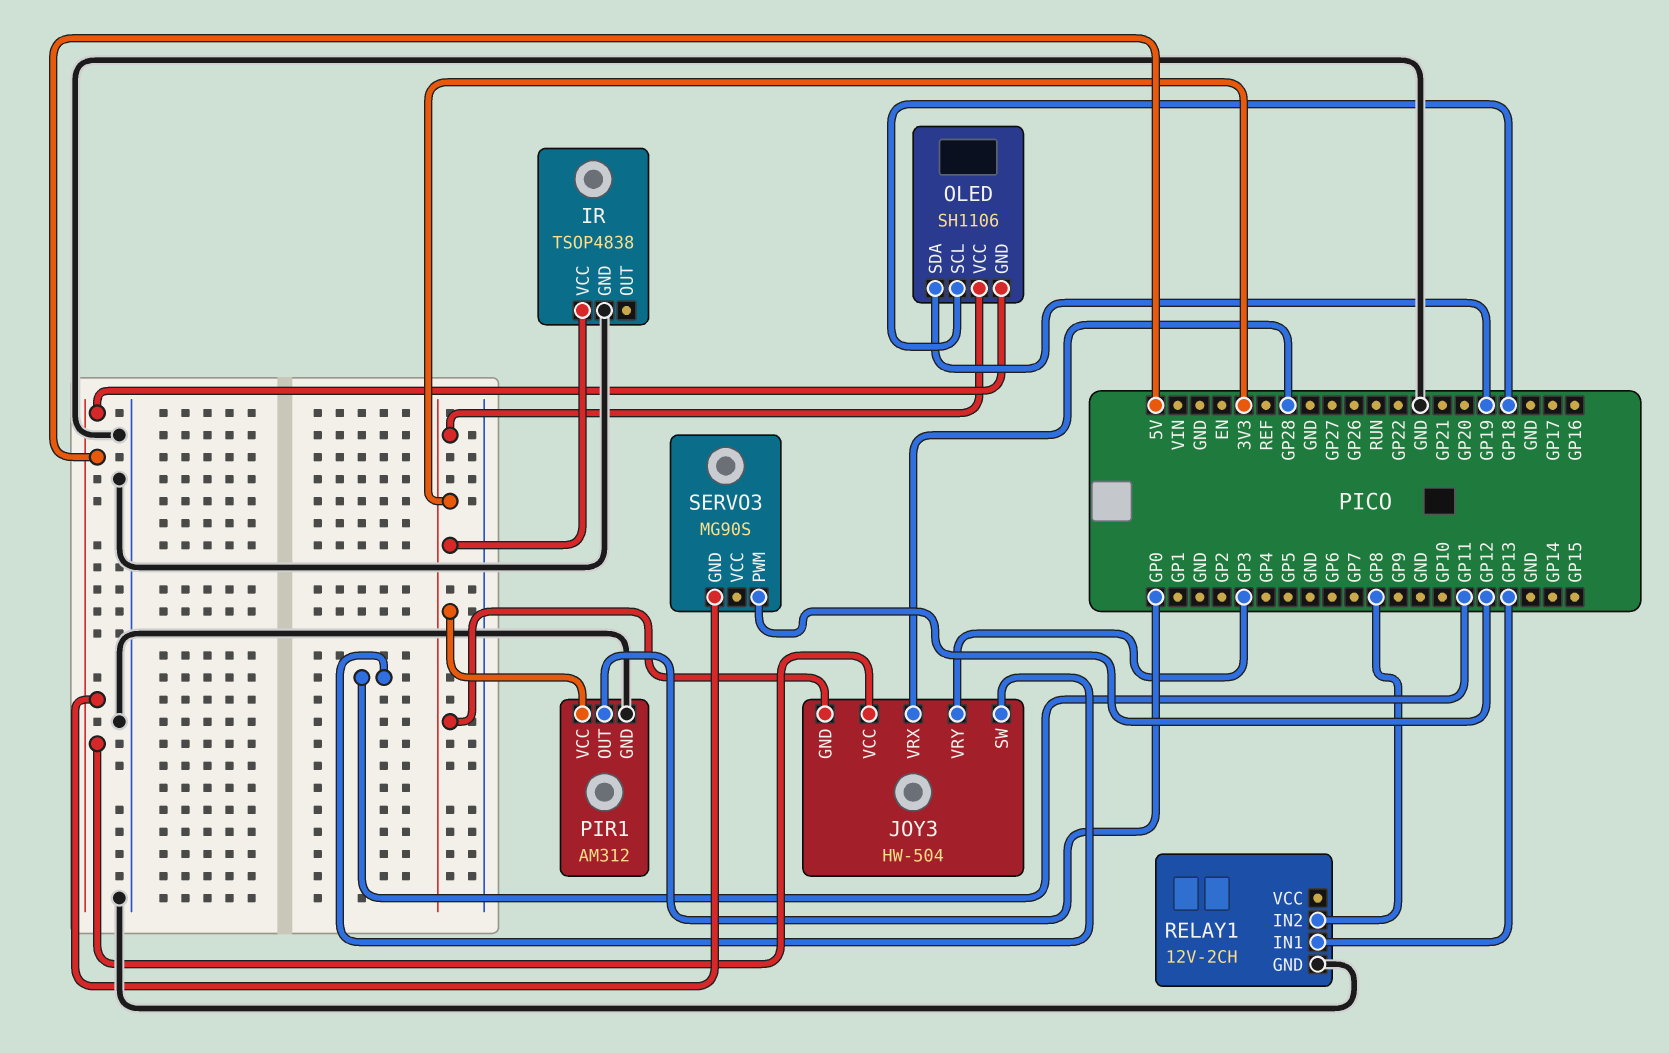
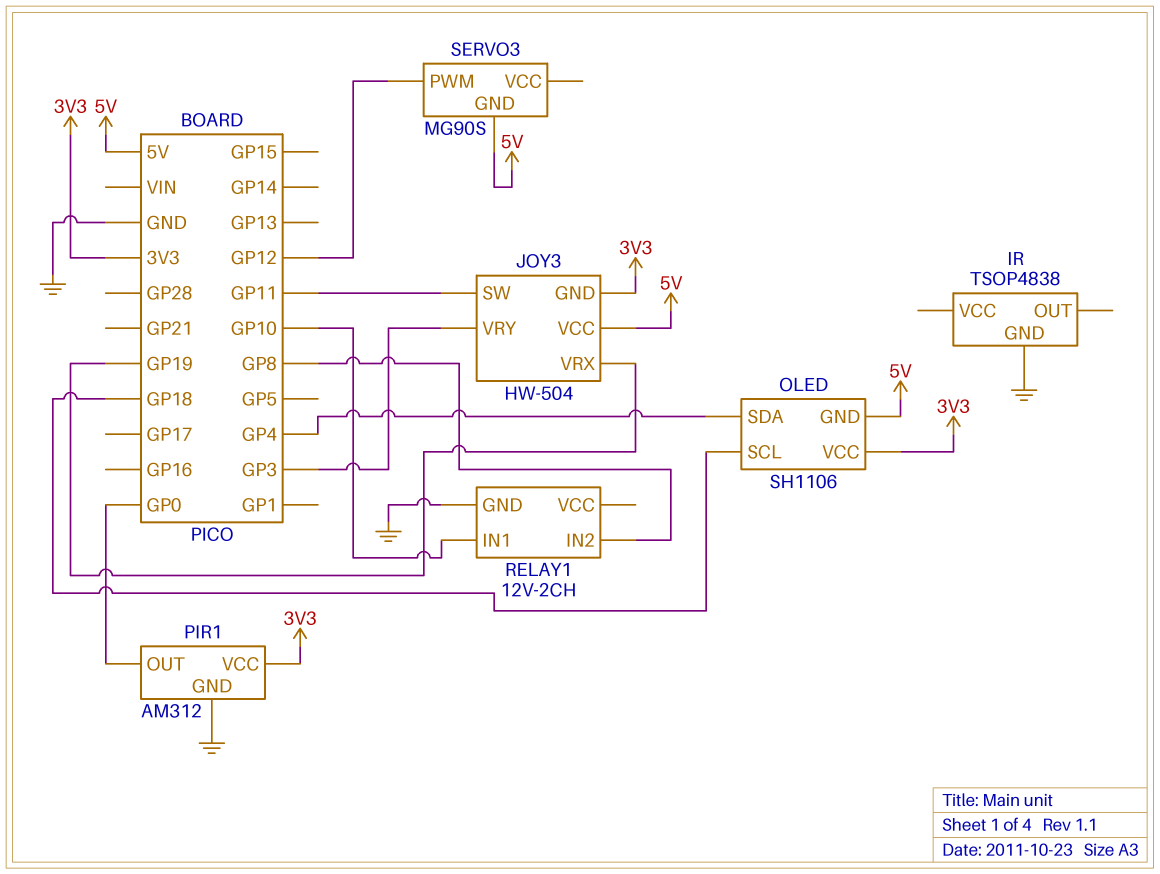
IR pin VCC: 3V3 -> none
JOY3 pin VRX: GP28 -> GP19
OLED pin SDA: GP19 -> GP4
RELAY1 pin IN1: GP13 -> GP10

